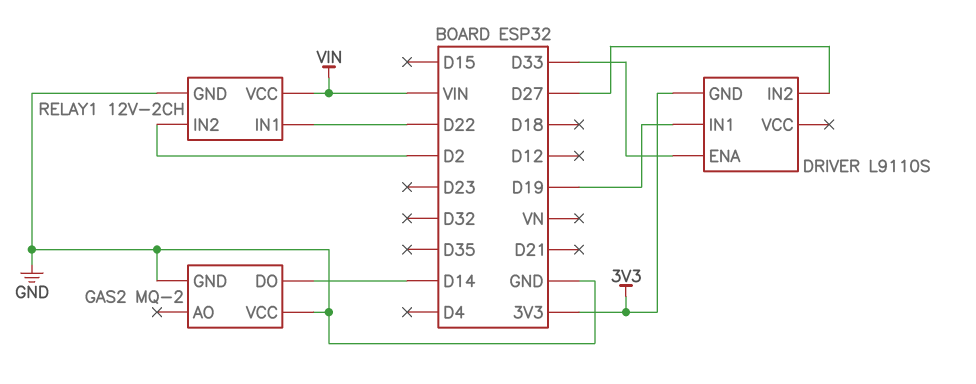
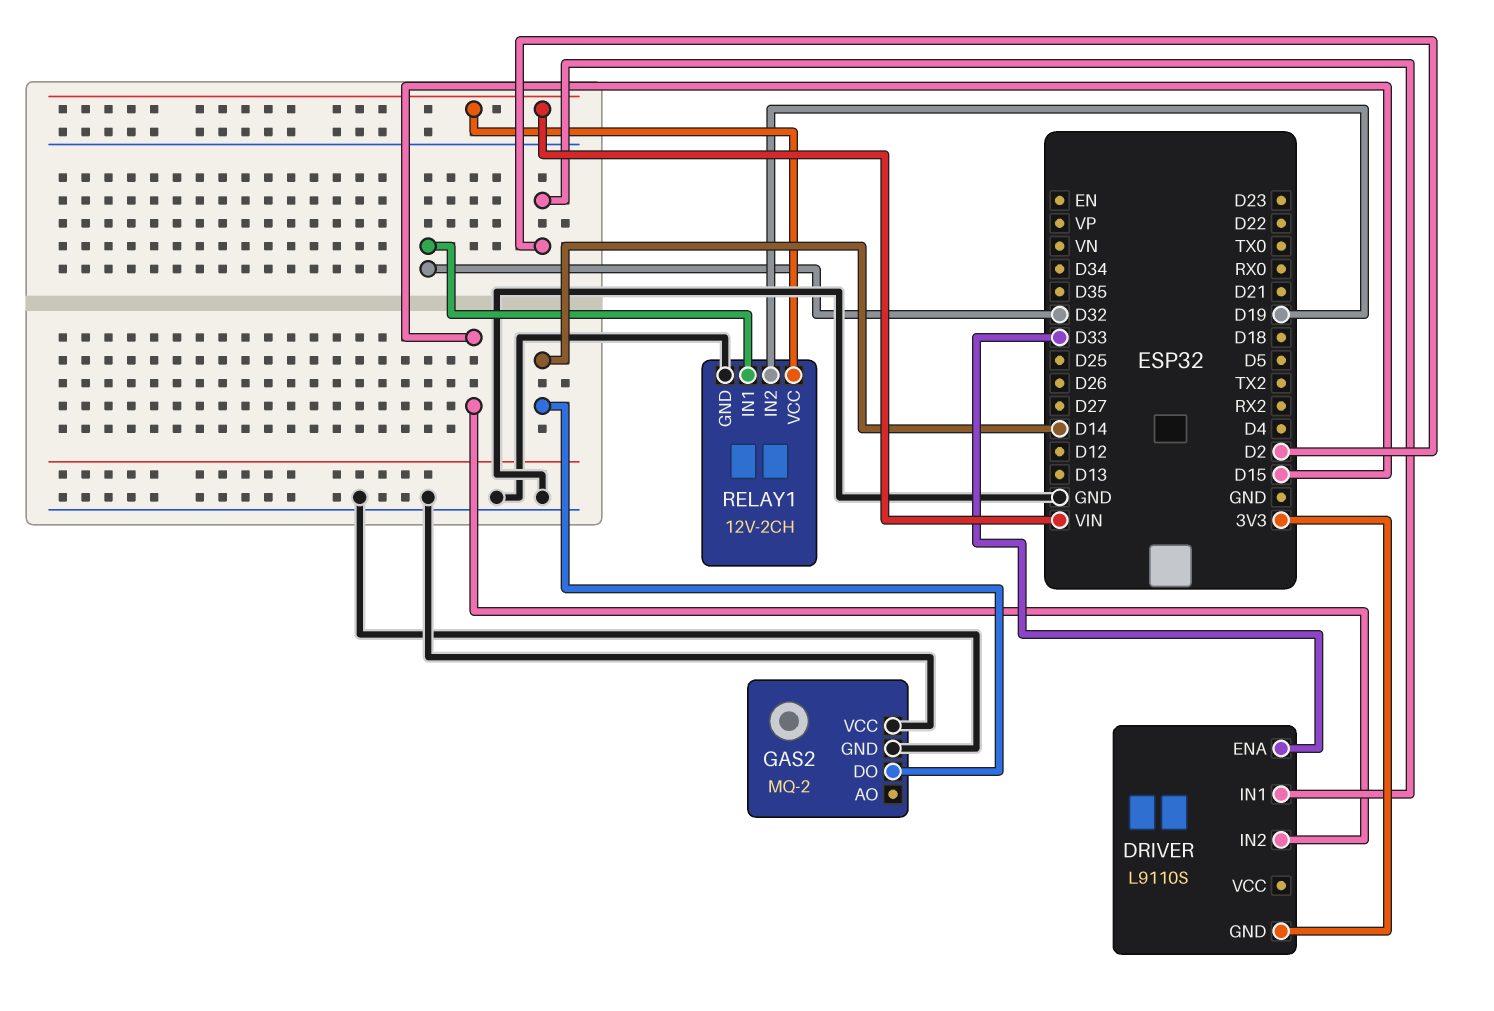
DRIVER pin IN1: D19 -> D2
DRIVER pin IN2: D27 -> D15
RELAY1 pin IN1: D22 -> D32
RELAY1 pin IN2: D2 -> D19

